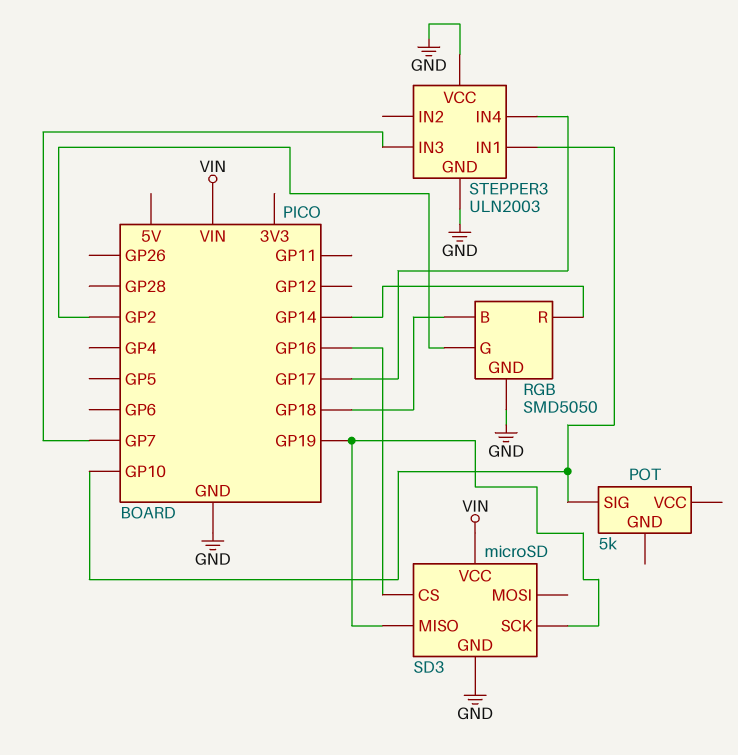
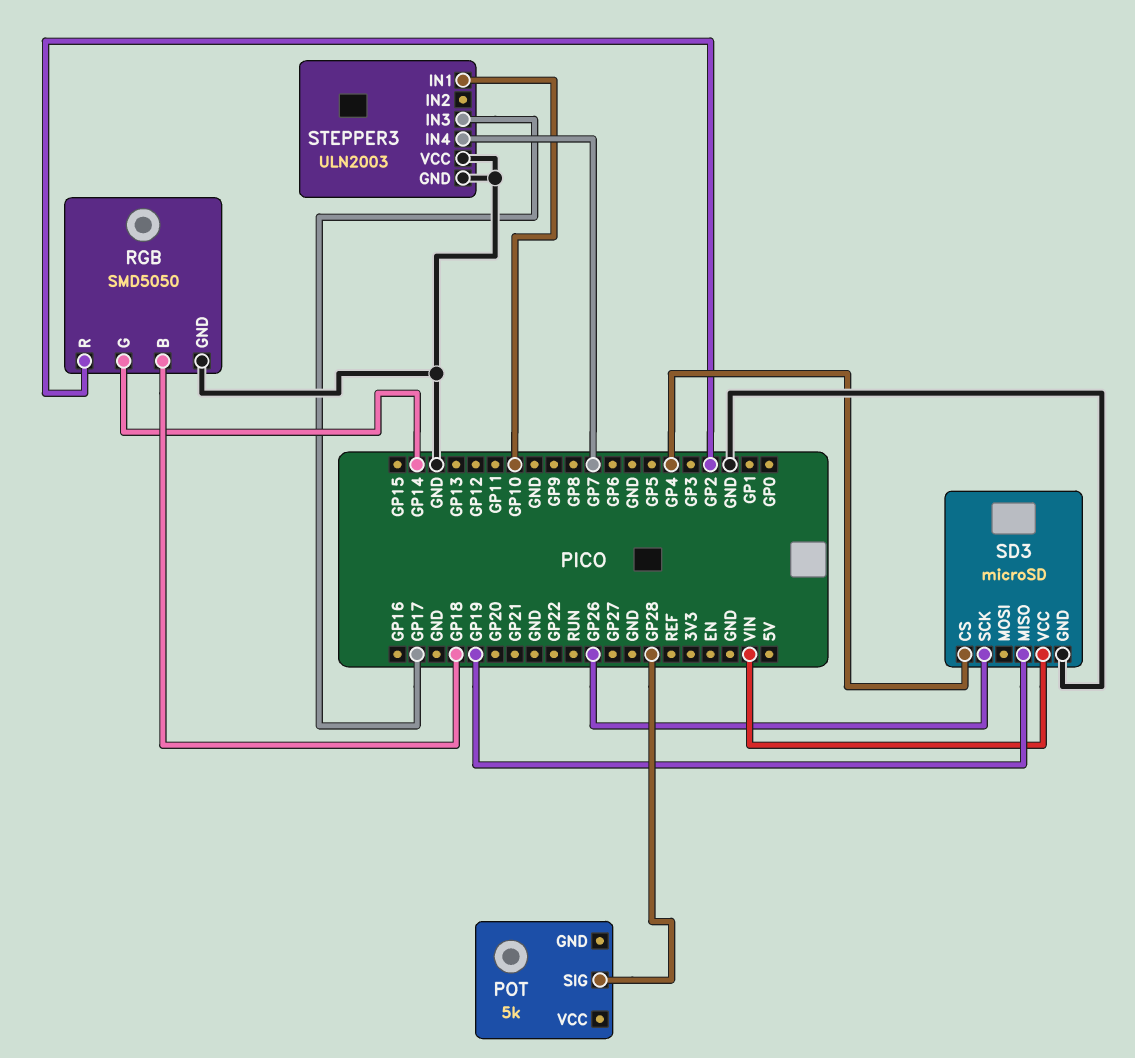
POT pin SIG: GP10 -> GP28
RGB pin G: GP2 -> GP14
RGB pin R: GP14 -> GP2
SD3 pin CS: GP16 -> GP4
SD3 pin SCK: GP19 -> GP26
STEPPER3 pin IN3: GP7 -> GP17
STEPPER3 pin IN4: GP17 -> GP7

